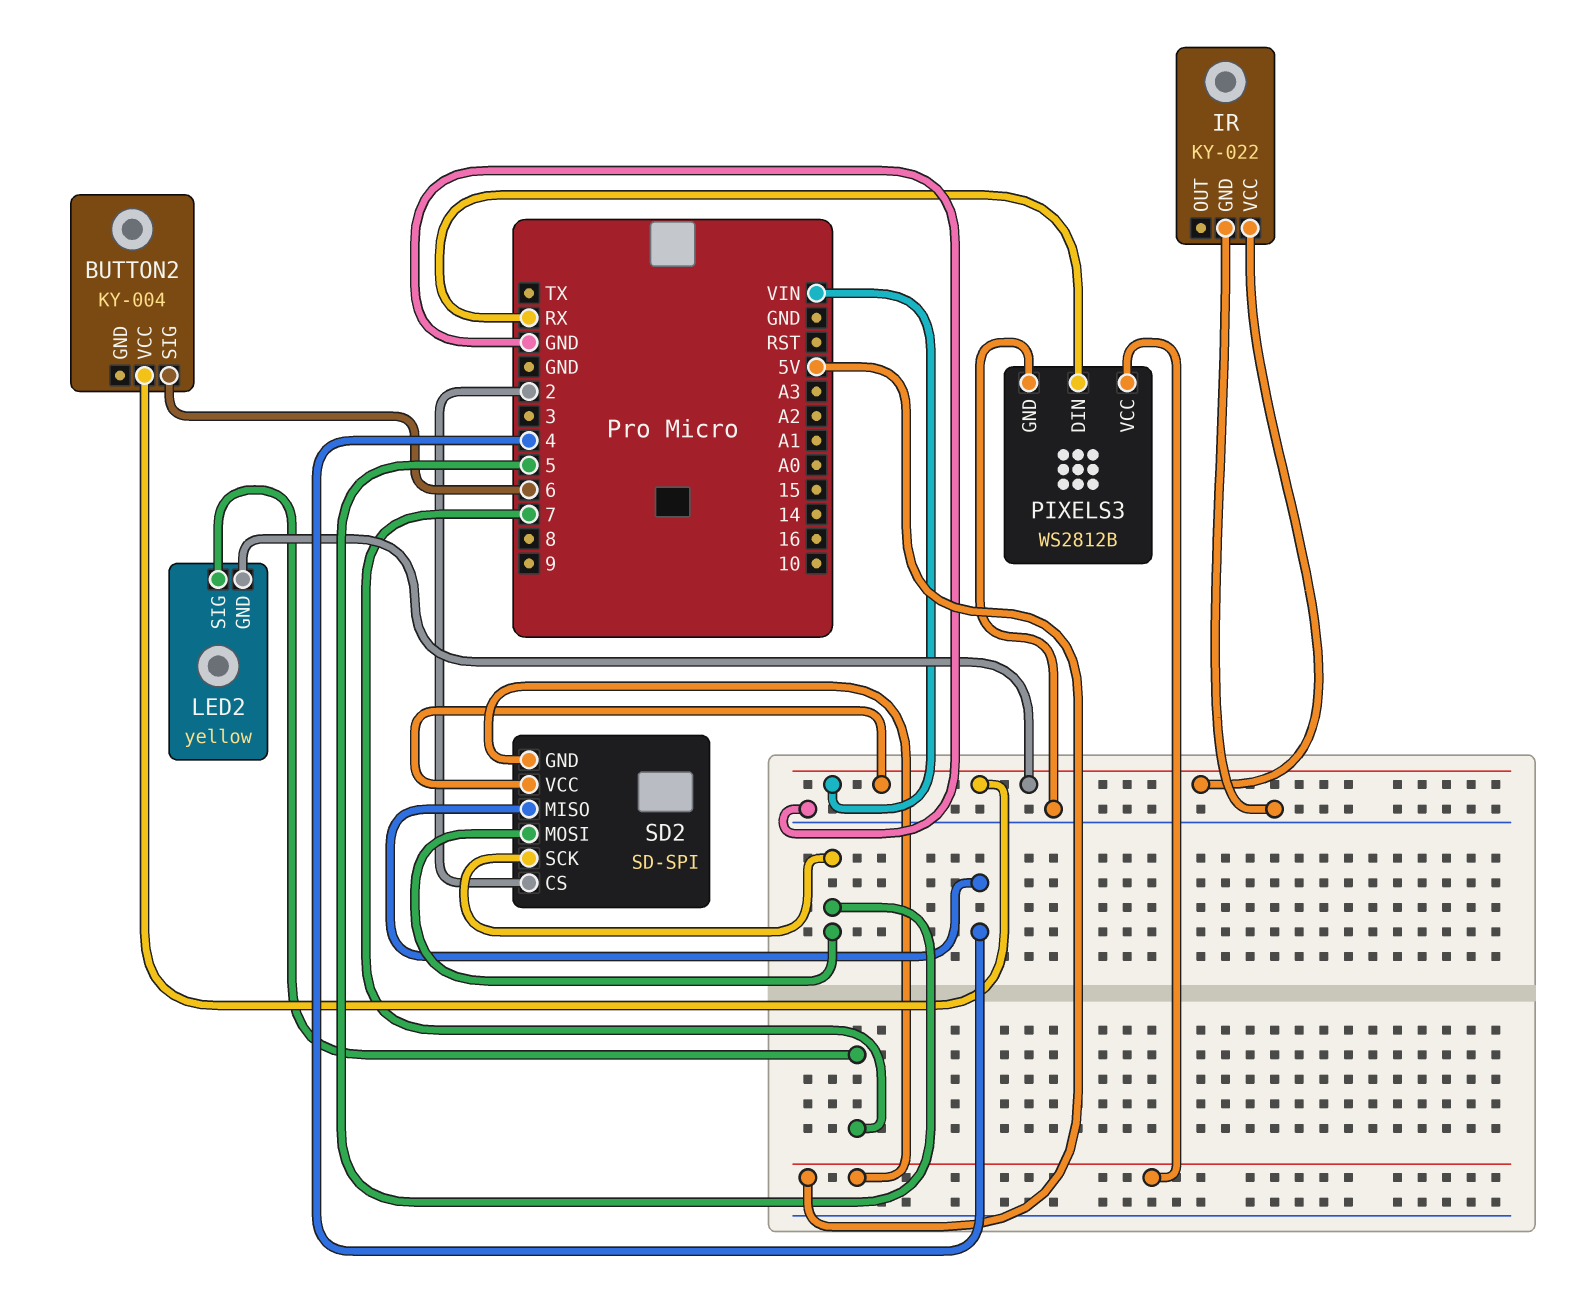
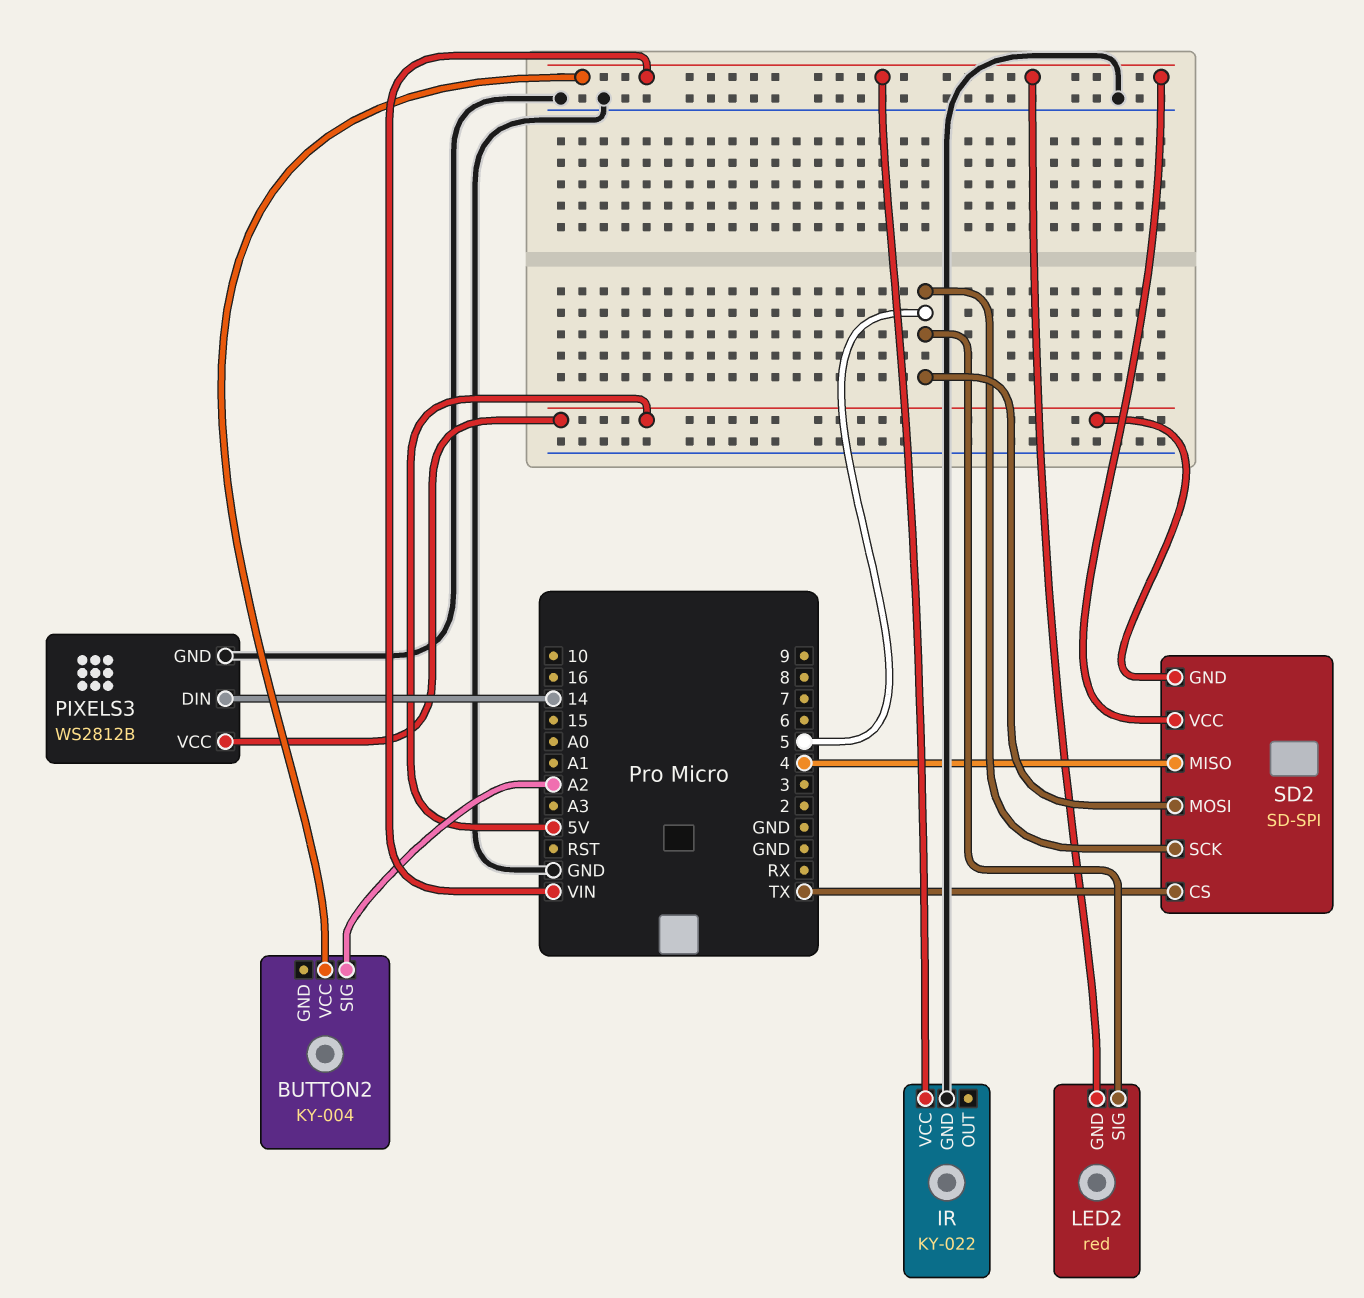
BUTTON2 pin SIG: 6 -> A2
LED2: yellow -> red
LED2 pin SIG: 7 -> 5
PIXELS3 pin DIN: RX -> 14
SD2 pin CS: 2 -> TX

